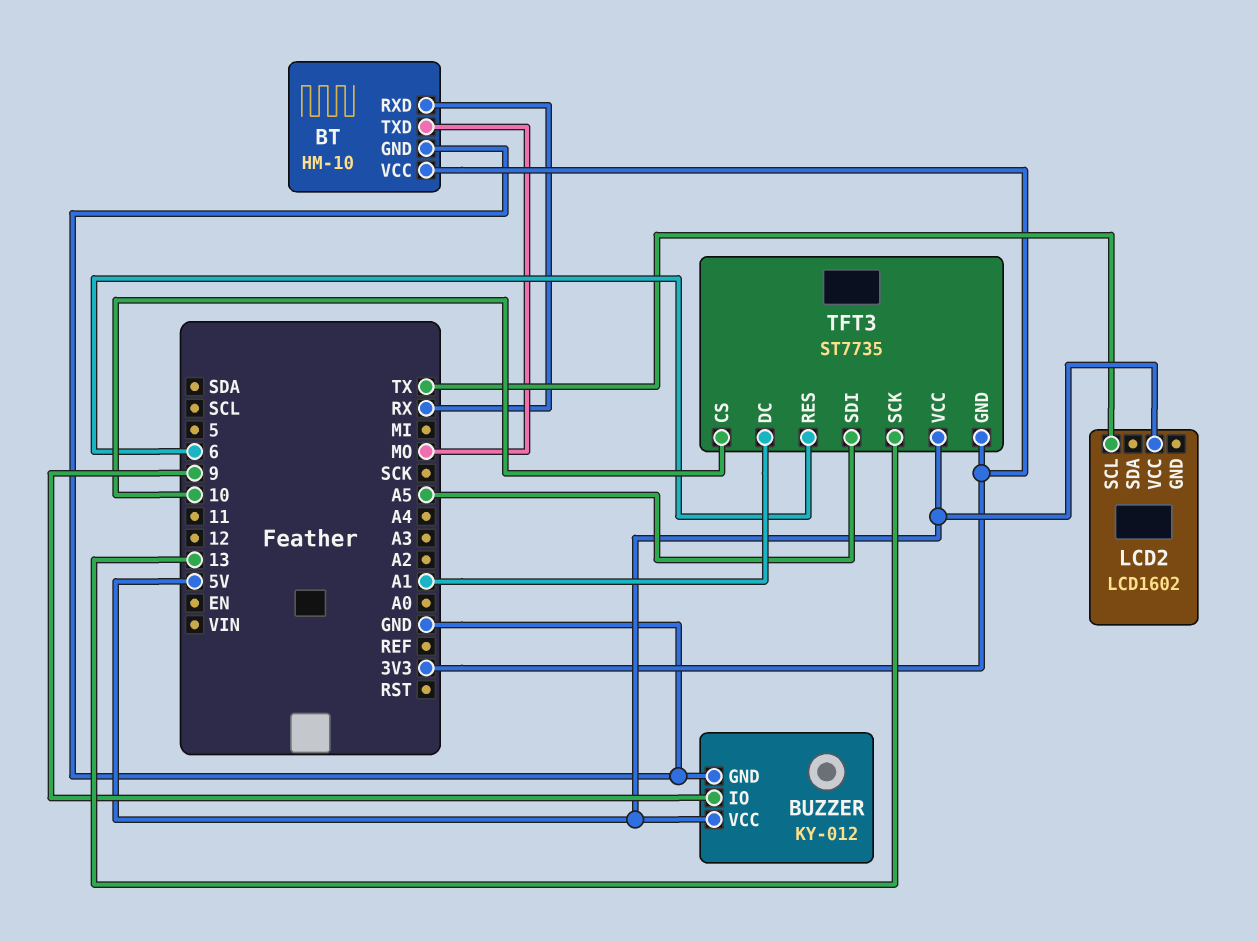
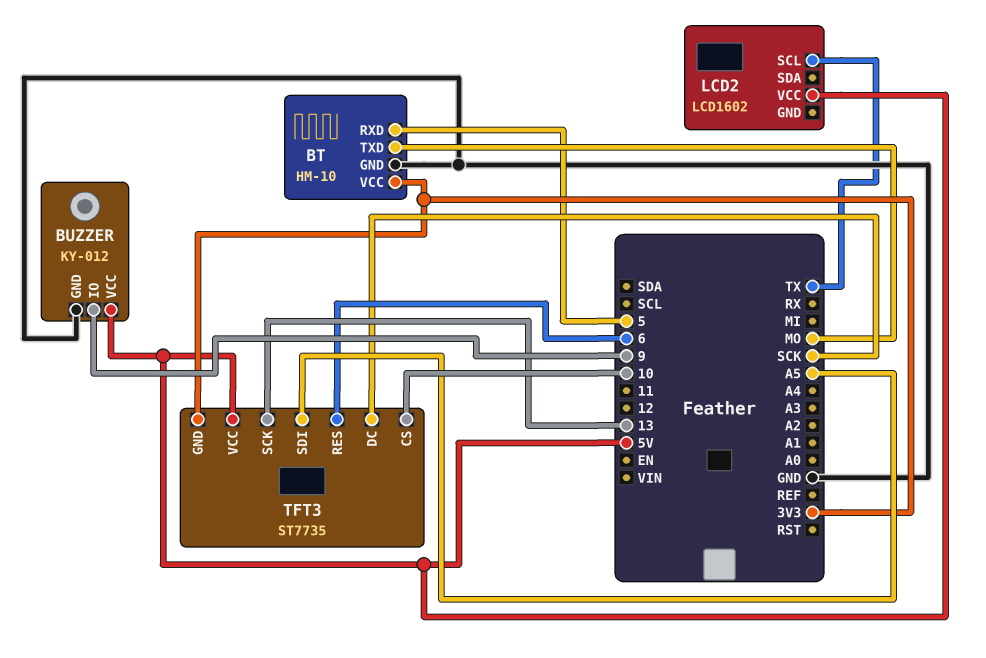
BT pin RXD: RX -> 5
TFT3 pin DC: A1 -> SCK

